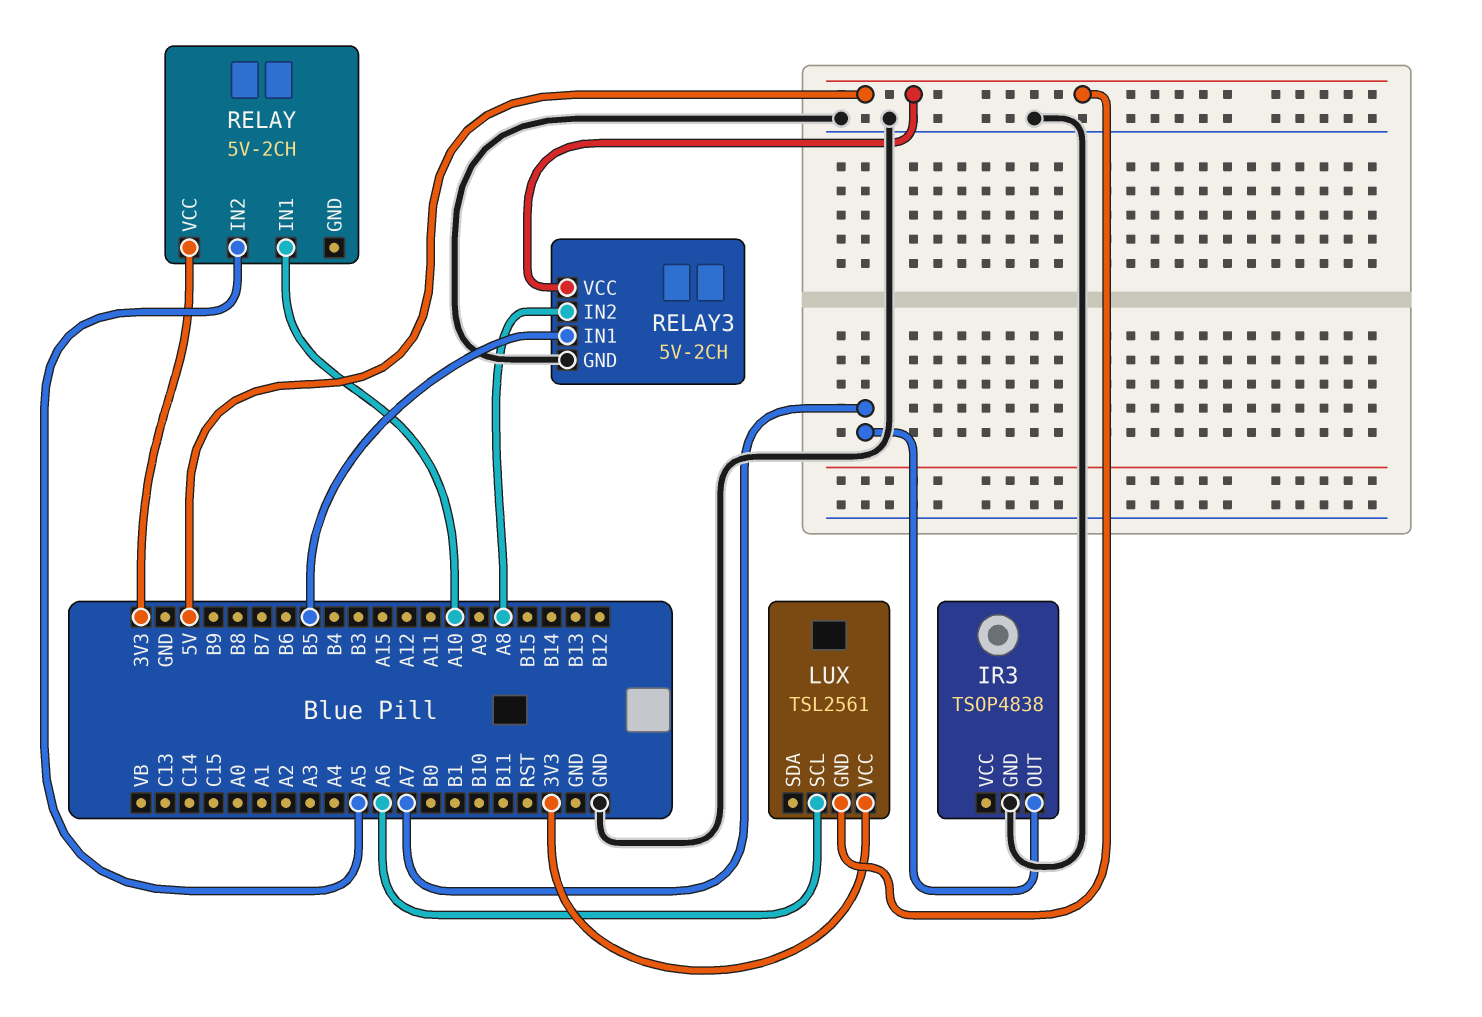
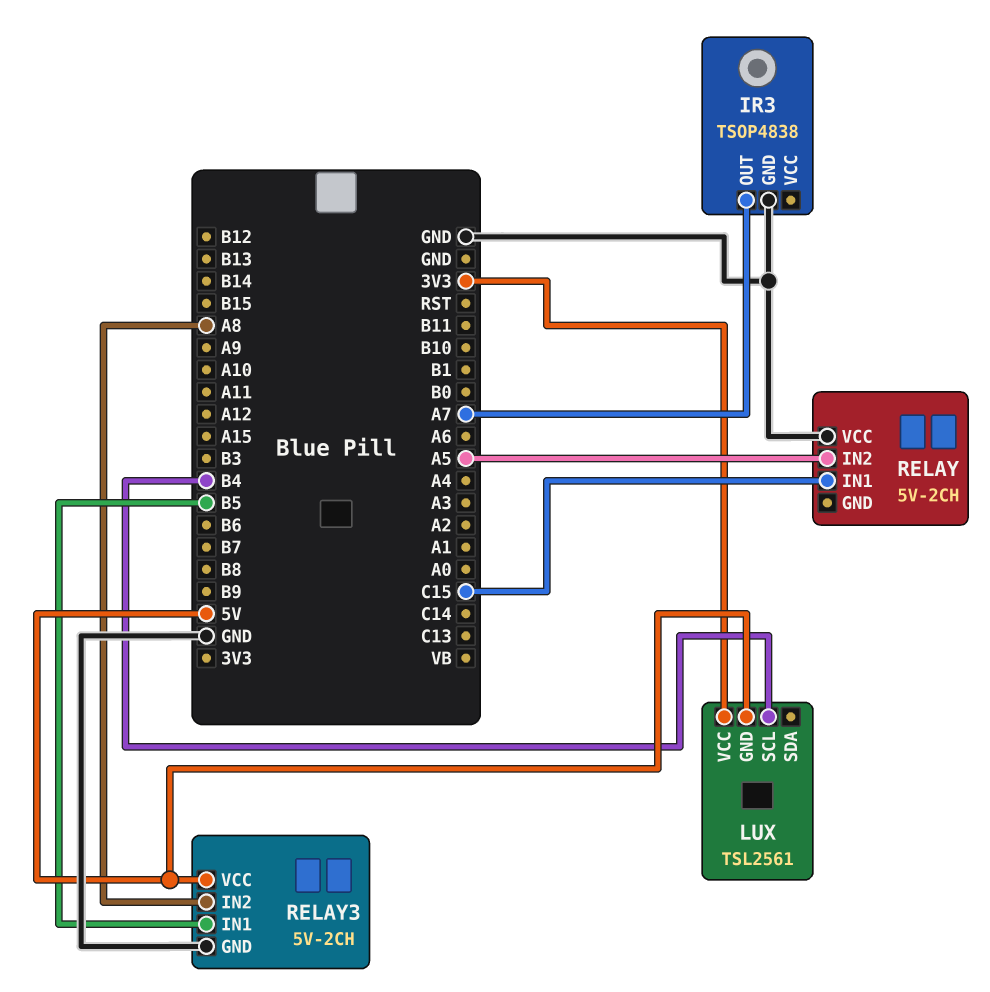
LUX pin SCL: A6 -> B4
RELAY pin IN1: A10 -> C15
RELAY pin VCC: 3V3 -> GND

